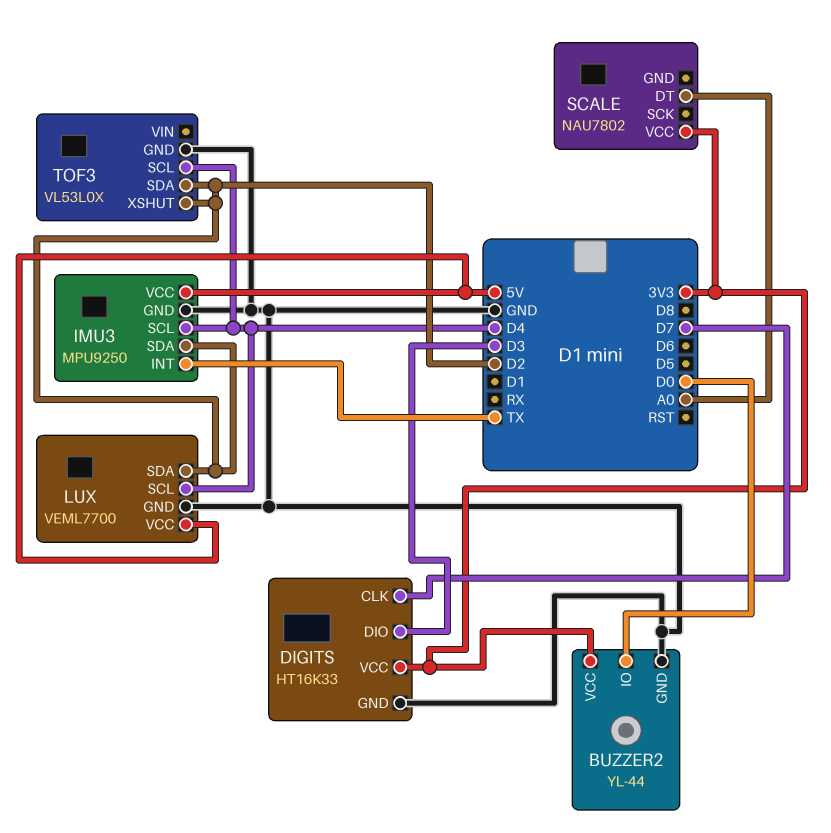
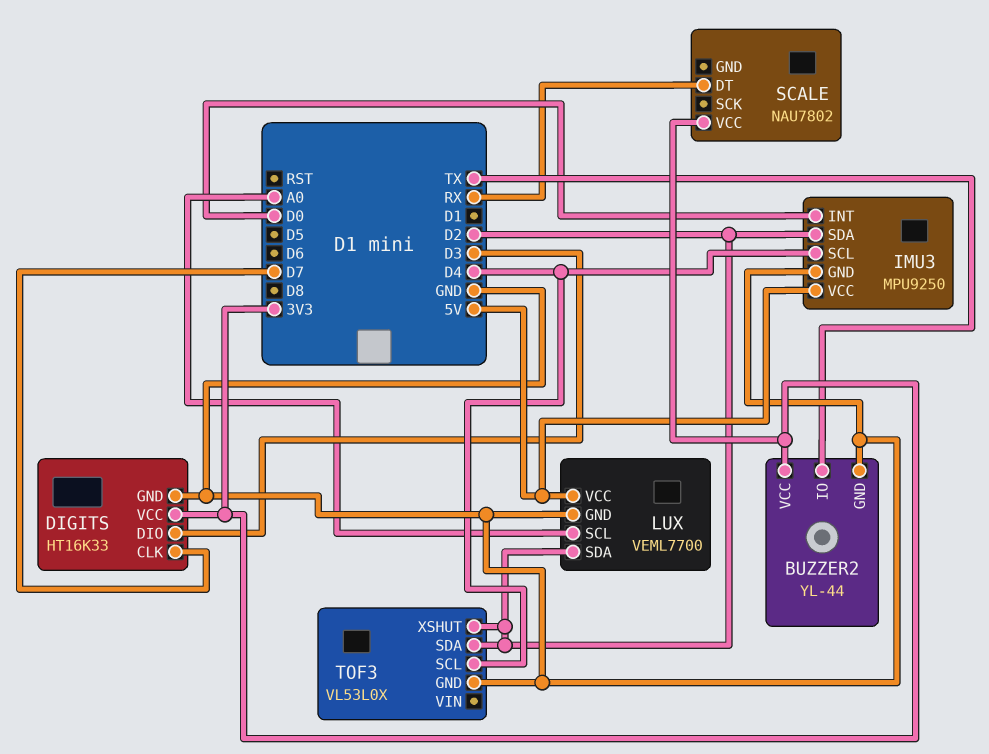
BUZZER2 pin IO: D0 -> TX
IMU3 pin INT: TX -> D0
LUX pin SCL: D4 -> A0
SCALE pin DT: A0 -> RX

